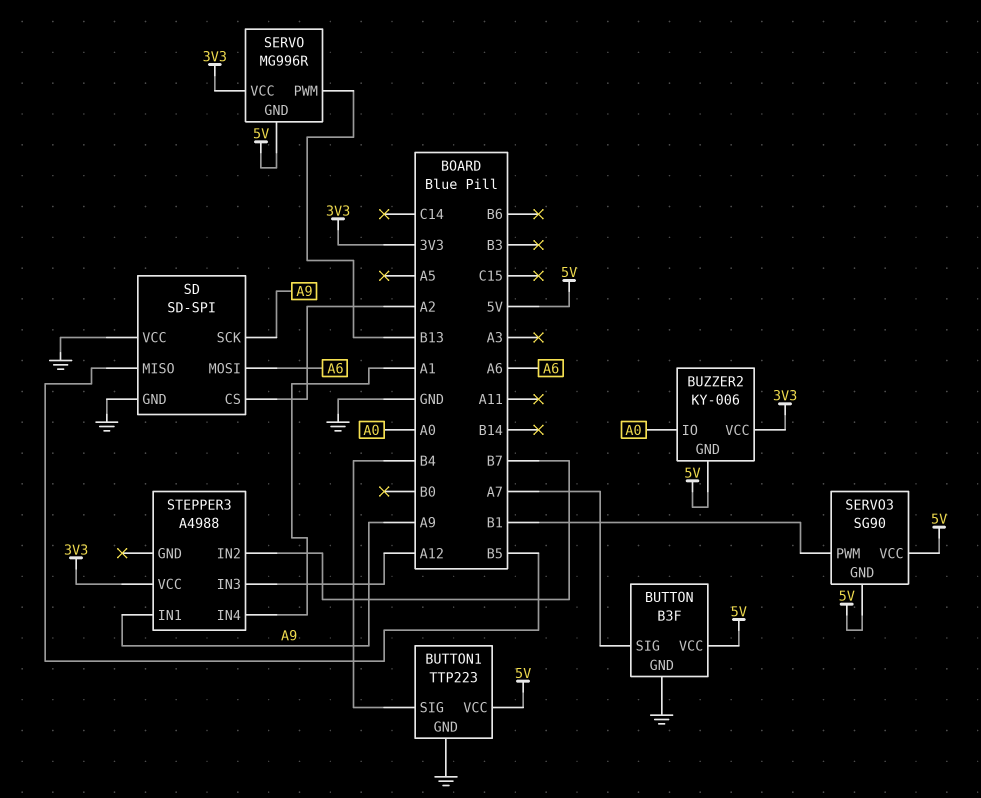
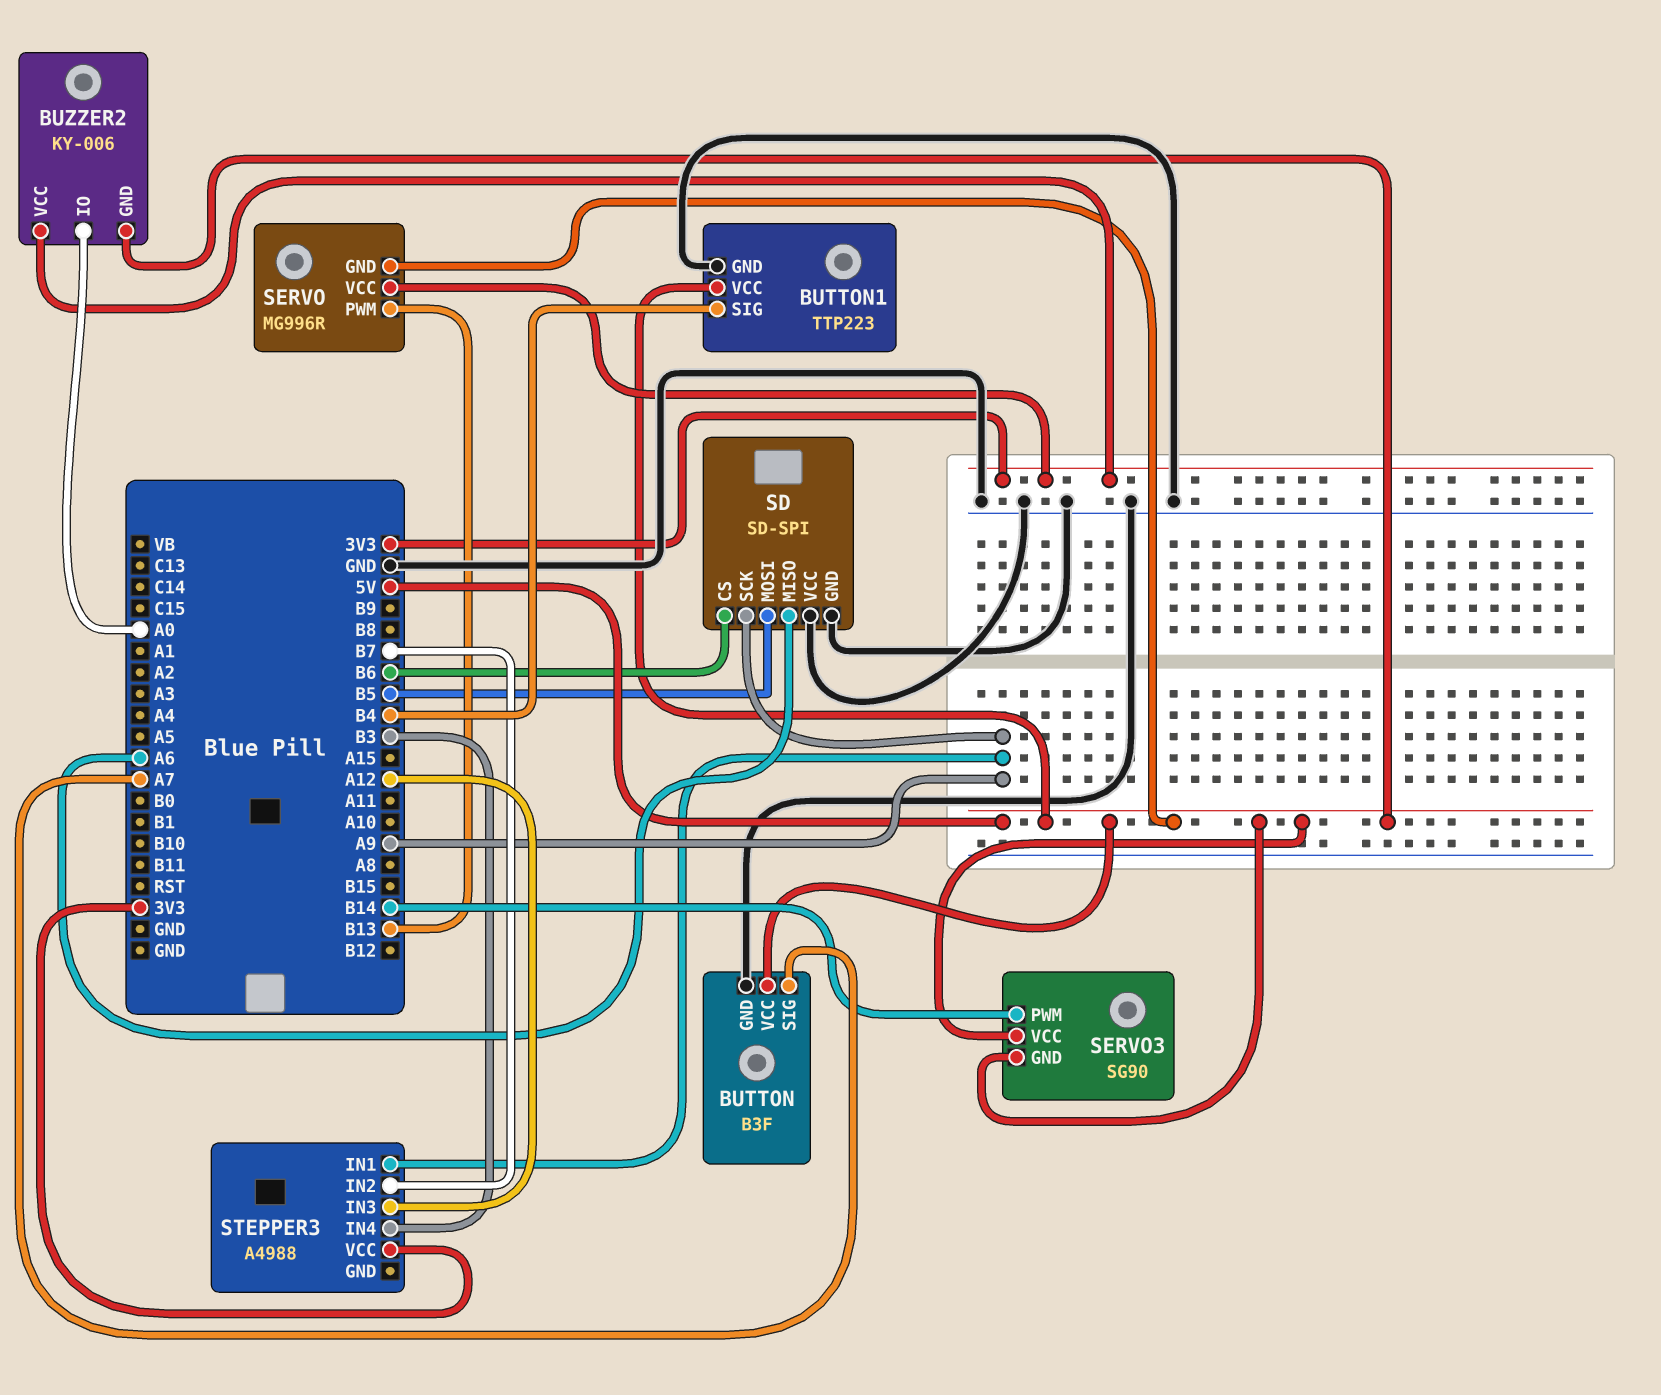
SD pin CS: A2 -> B6
SD pin MISO: B5 -> A6
SD pin MOSI: A6 -> B5
SERVO3 pin PWM: B1 -> B14
STEPPER3 pin IN4: A1 -> B3

